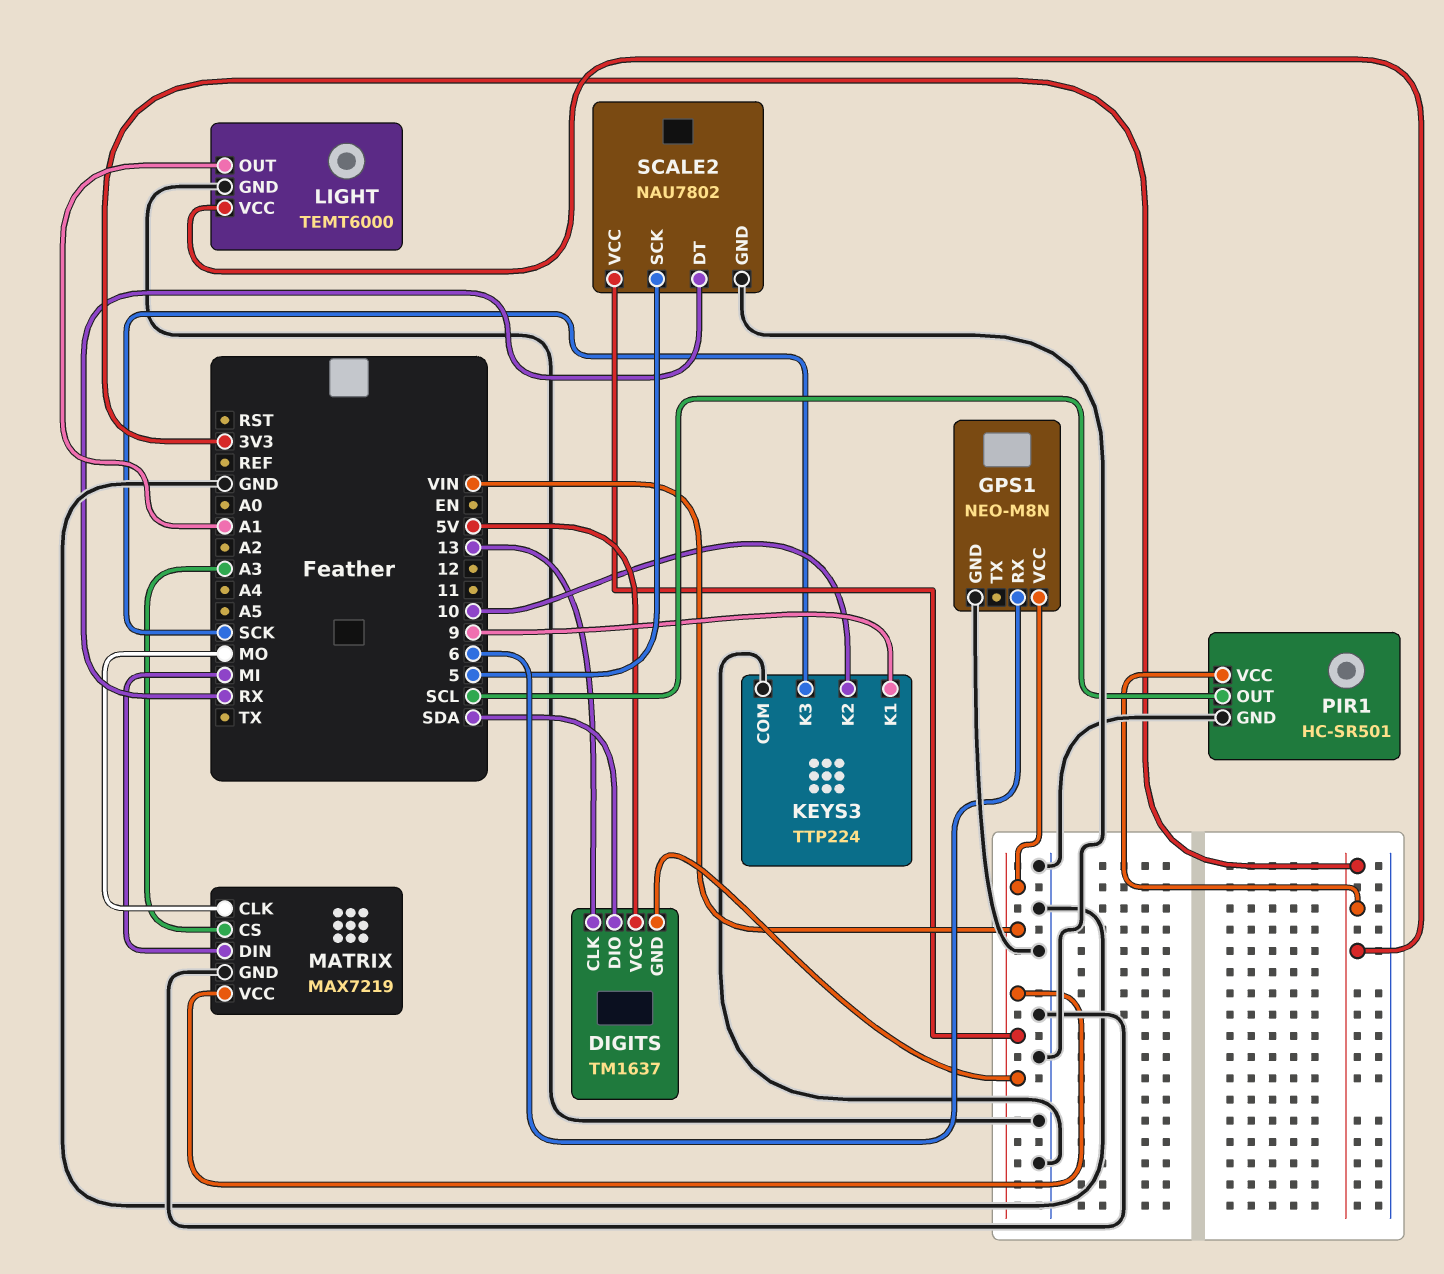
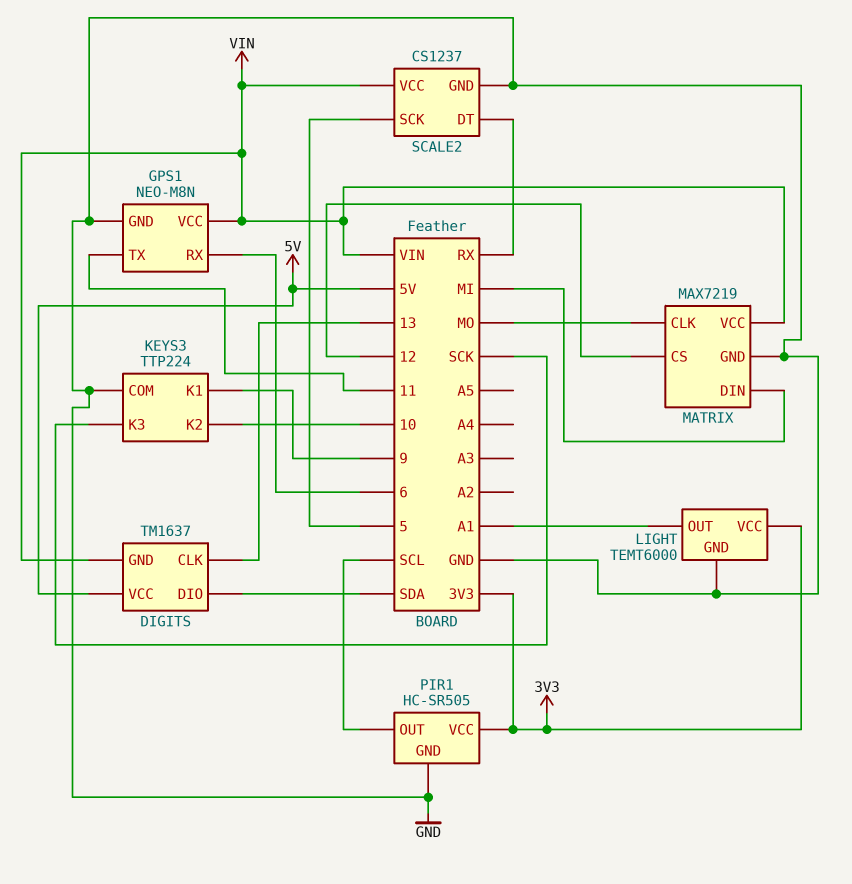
GPS1 pin TX: none -> 11
MATRIX pin CS: A3 -> 12
PIR1: HC-SR501 -> HC-SR505
SCALE2: NAU7802 -> CS1237

